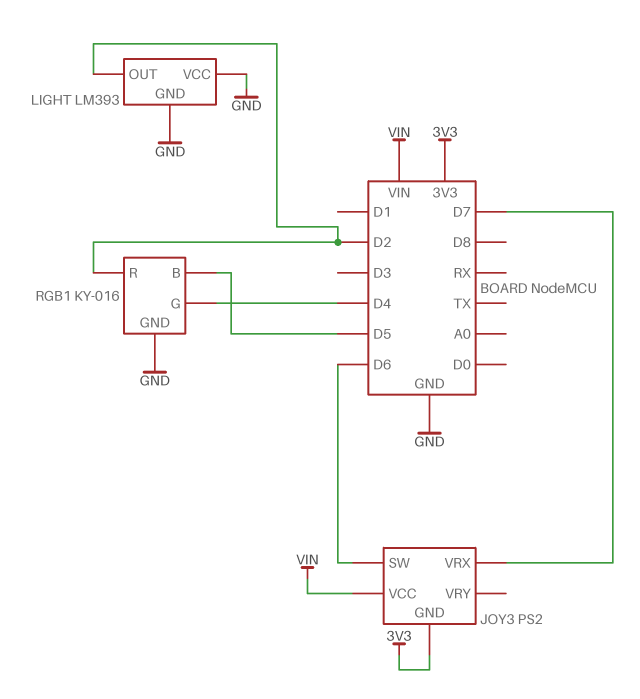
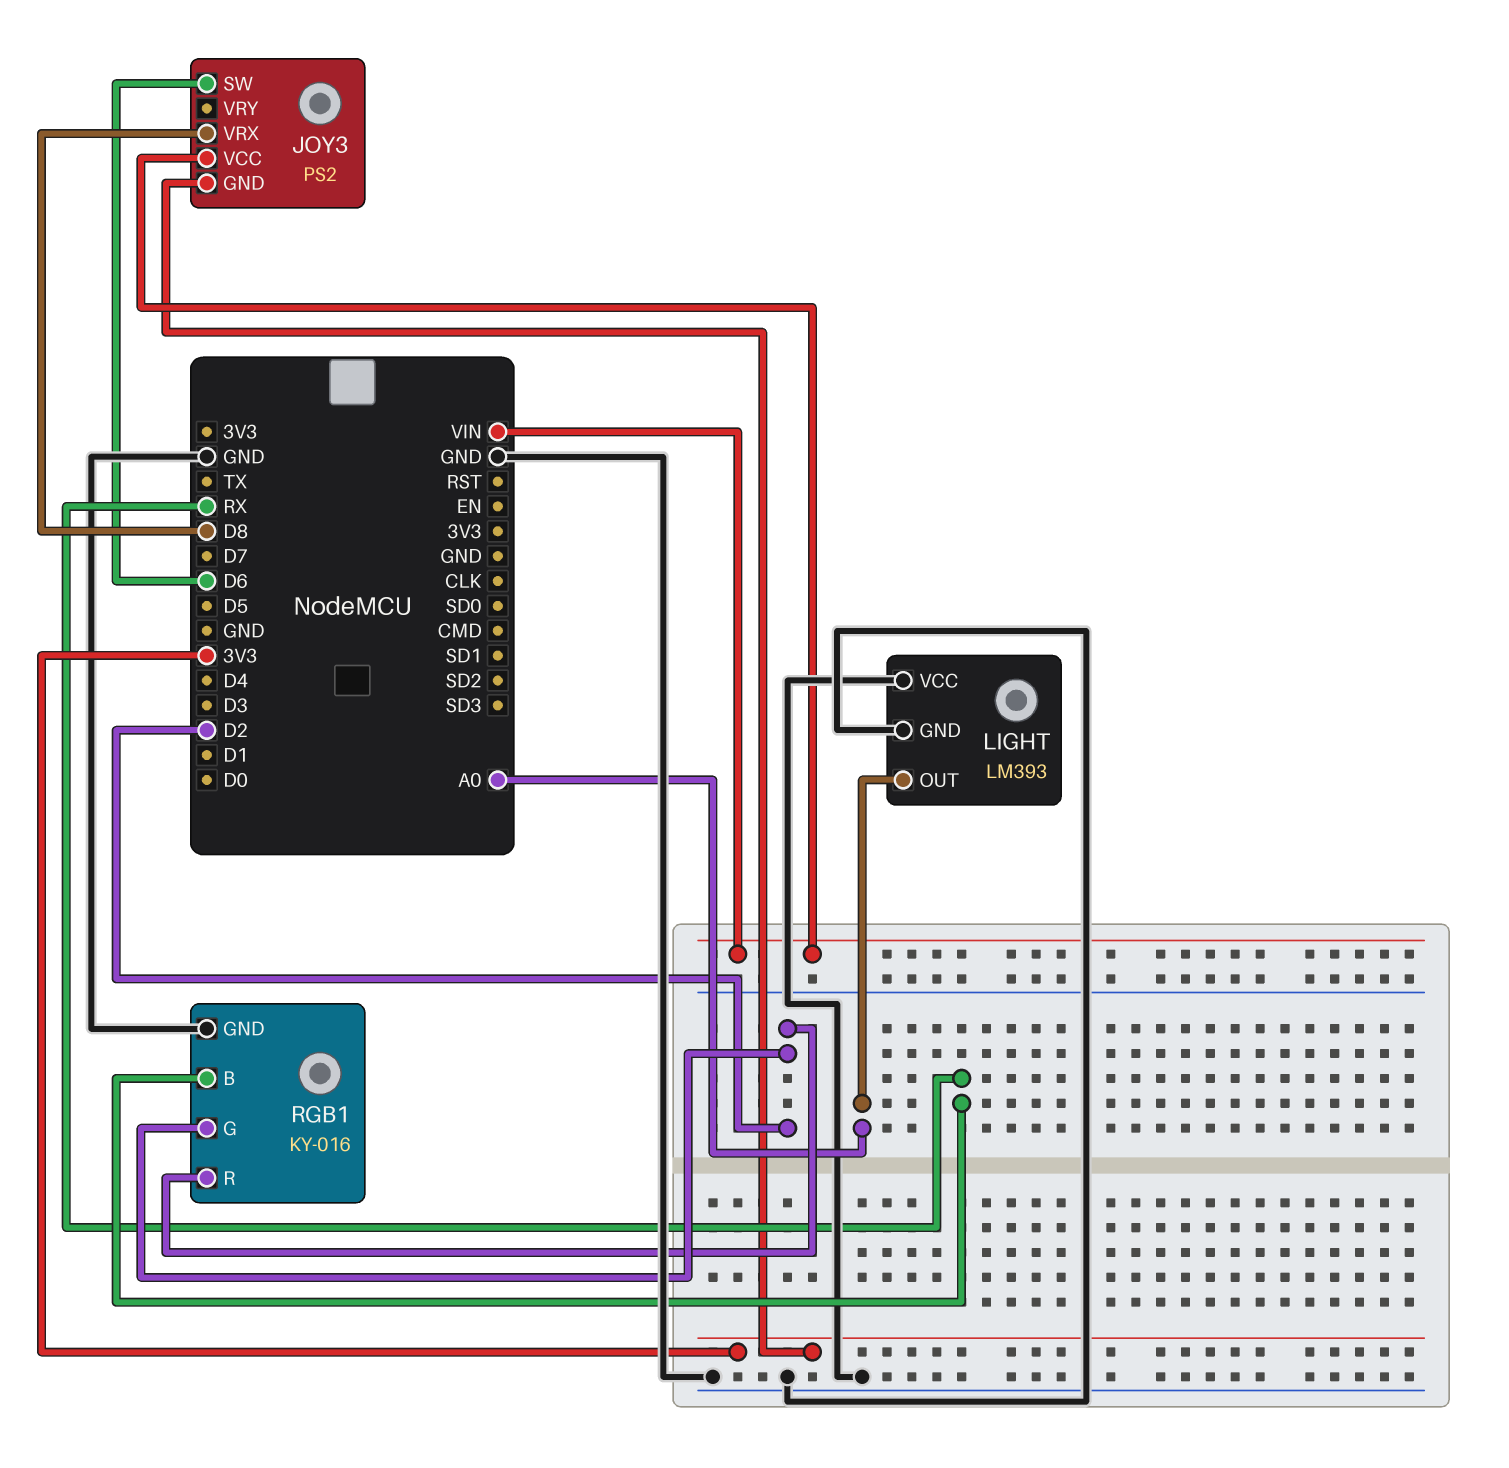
JOY3 pin VRX: D7 -> D8
LIGHT pin OUT: D2 -> A0
RGB1 pin B: D5 -> RX
RGB1 pin G: D4 -> D2

